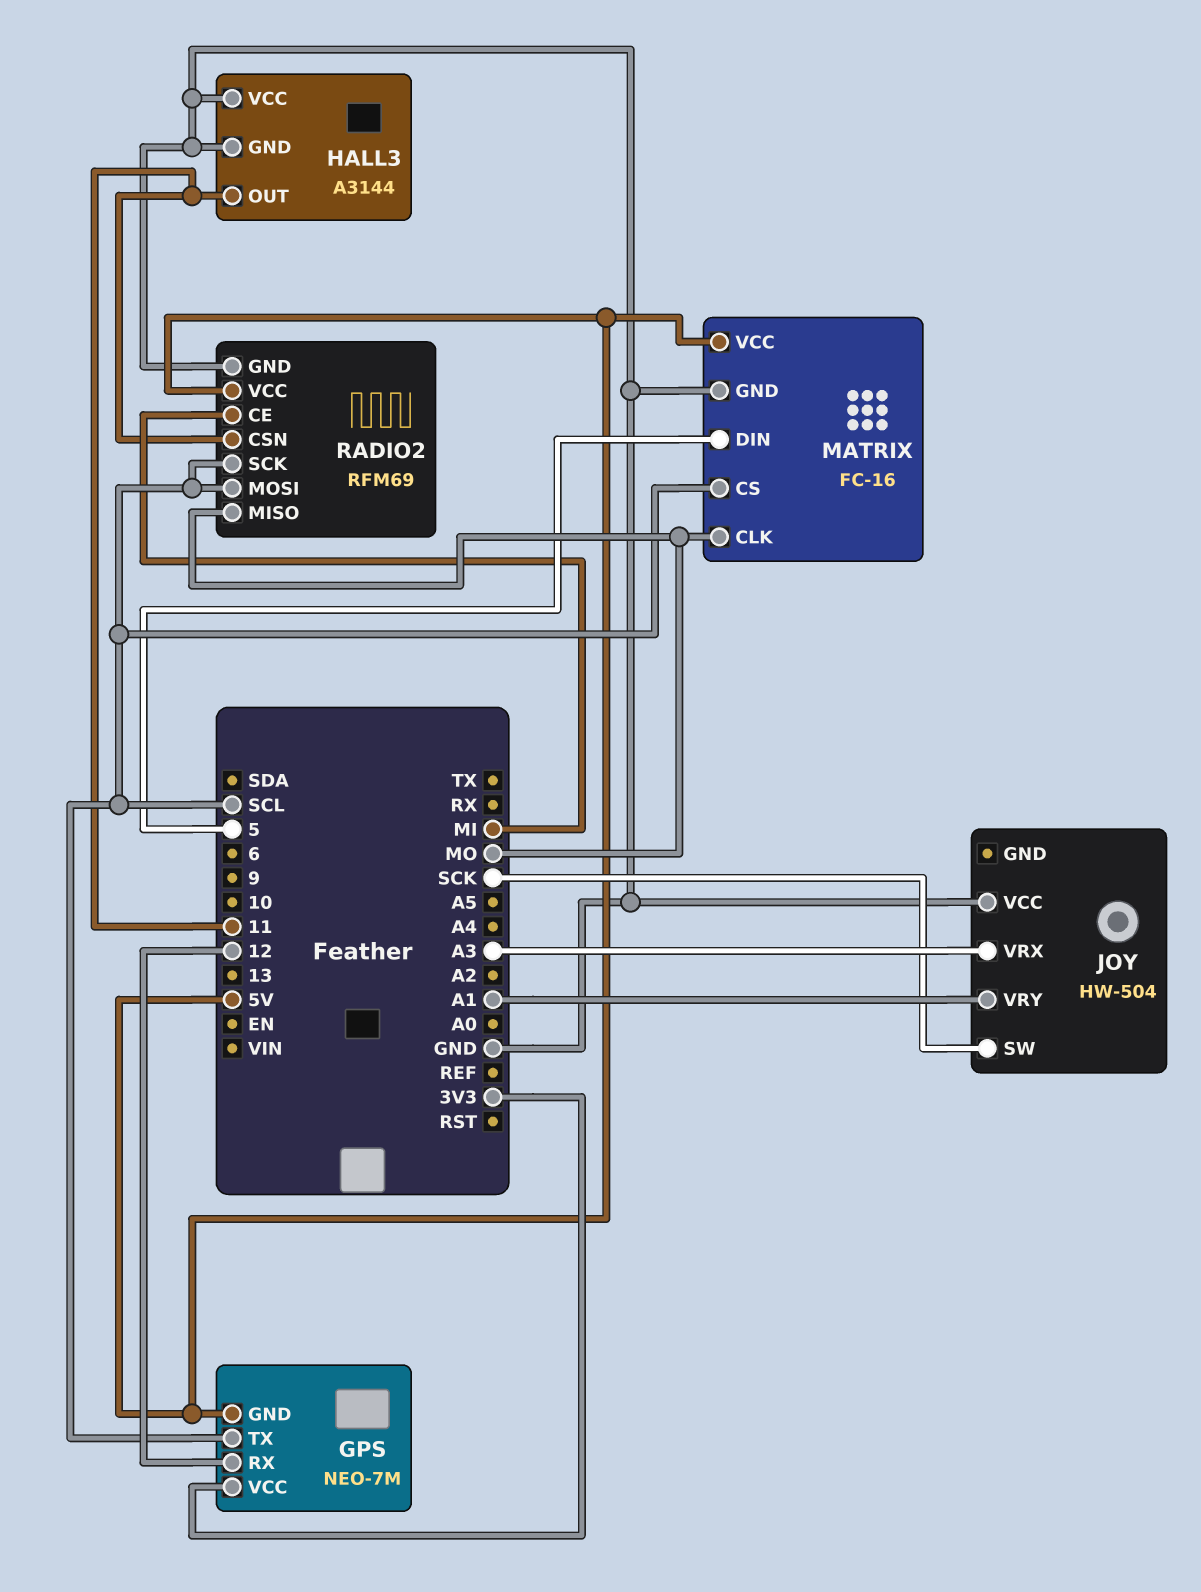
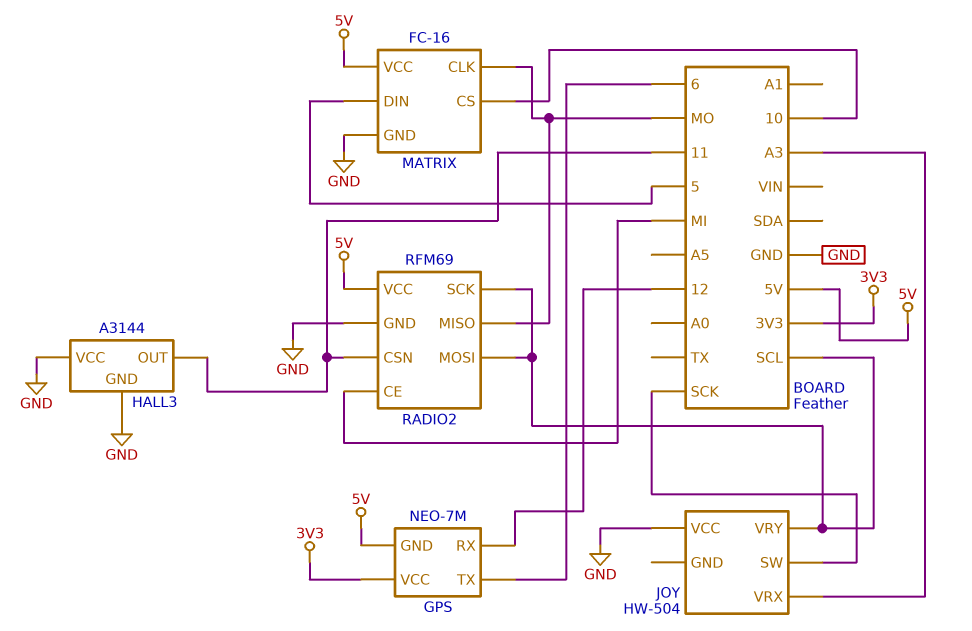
GPS pin TX: SCL -> 6
JOY pin VRY: A1 -> SCL
MATRIX pin CS: SCL -> 10

